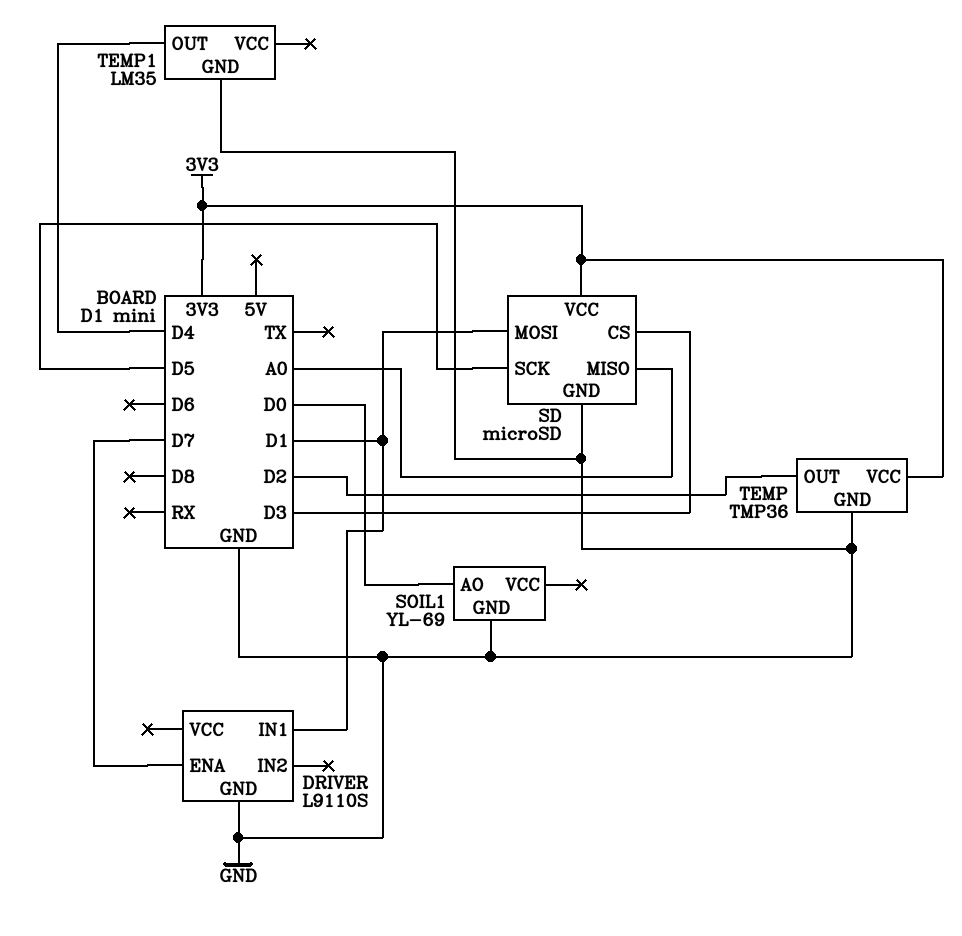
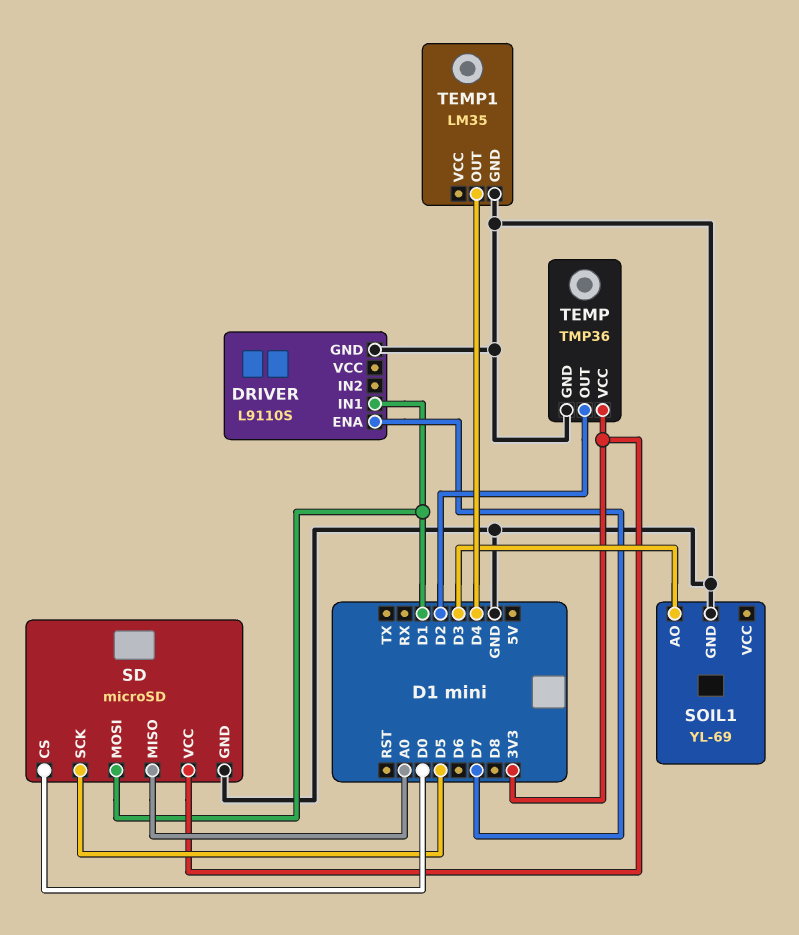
SD pin CS: D3 -> D0
SOIL1 pin AO: D0 -> D3

